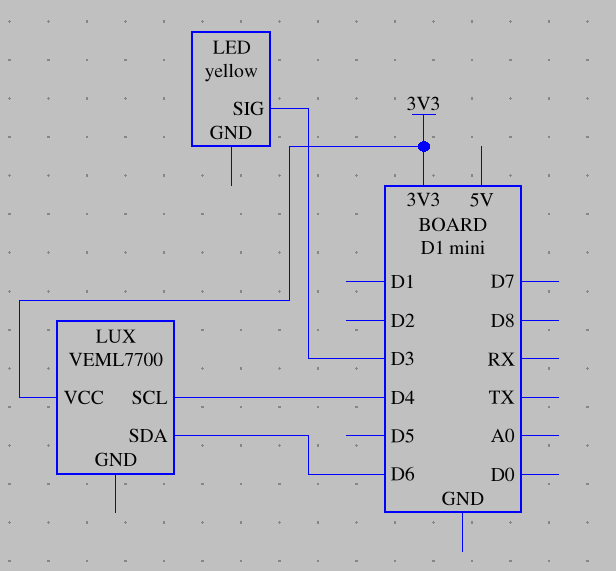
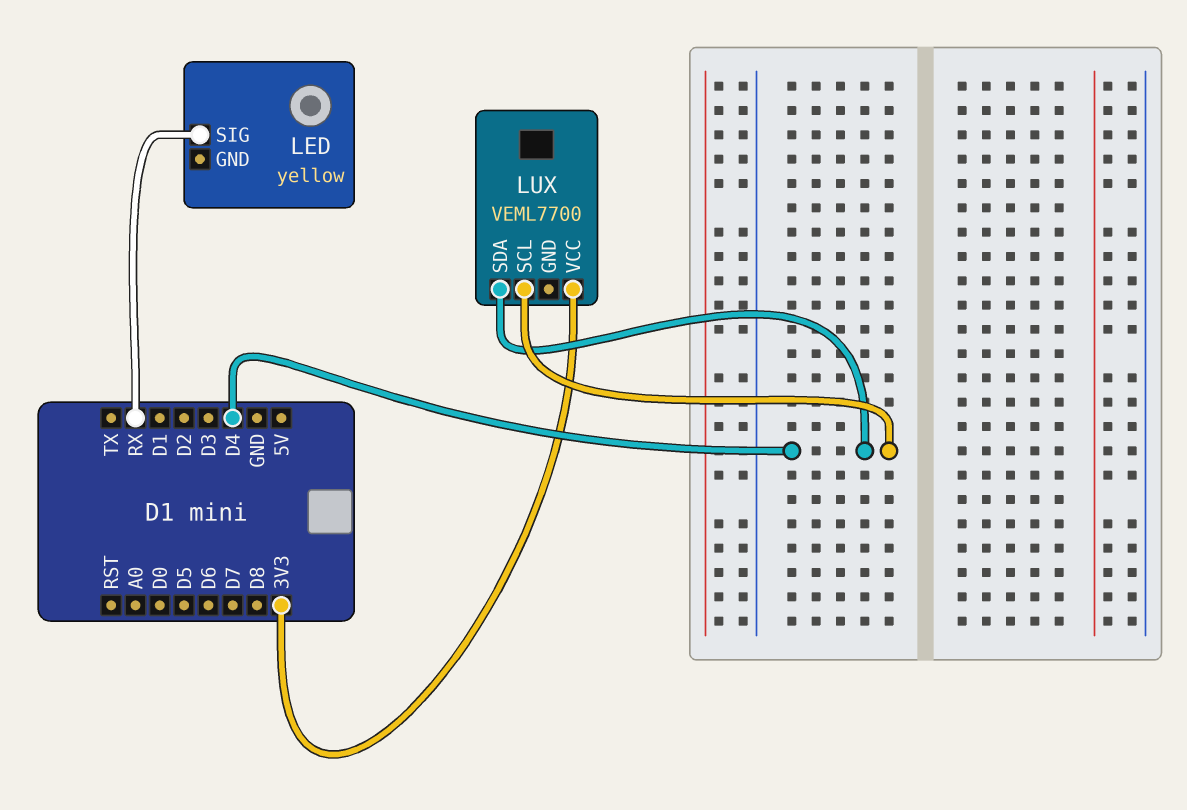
LED pin SIG: D3 -> RX
LUX pin SDA: D6 -> D4

